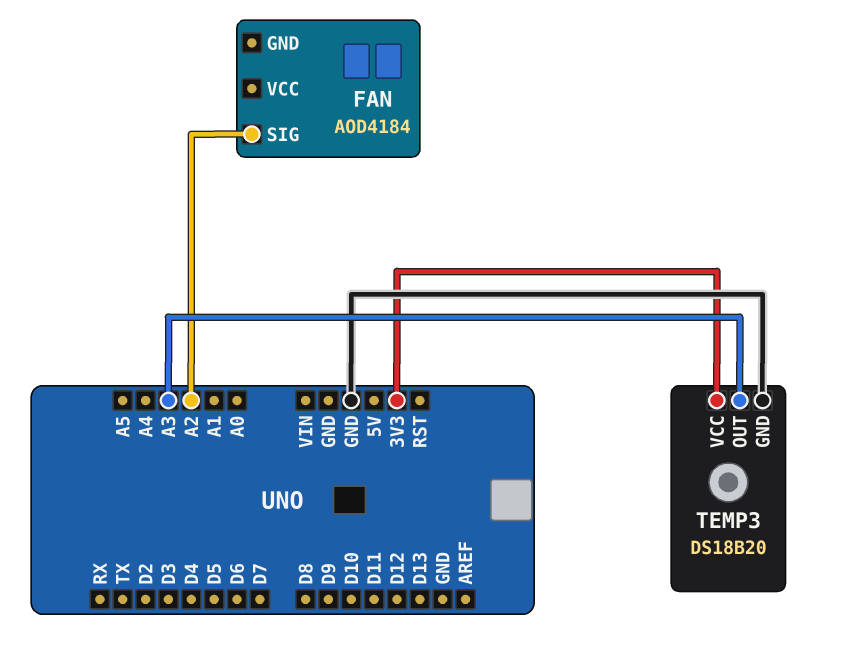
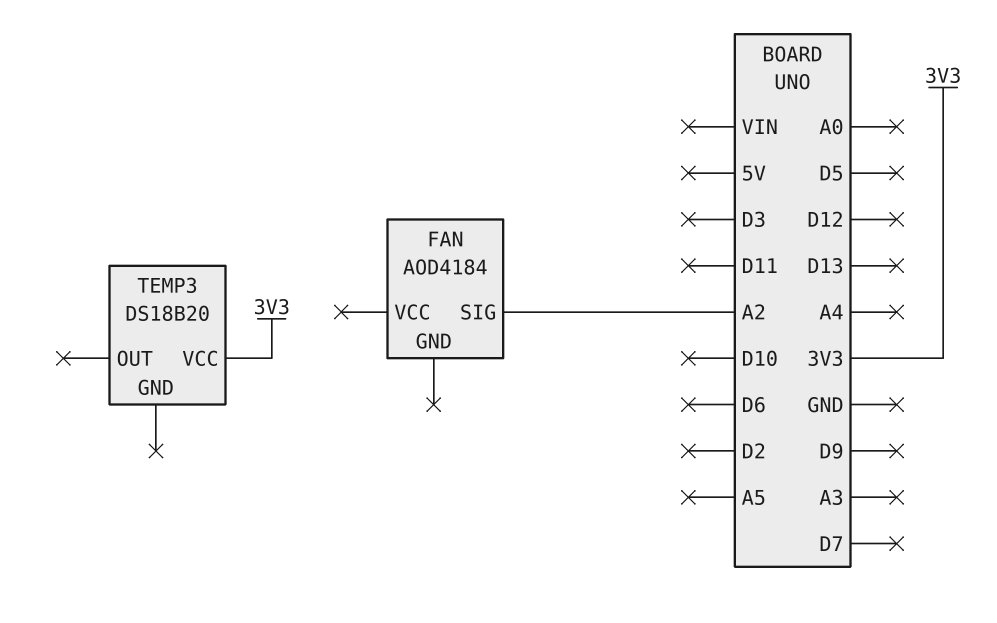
TEMP3 pin GND: GND -> none
TEMP3 pin OUT: A3 -> none

